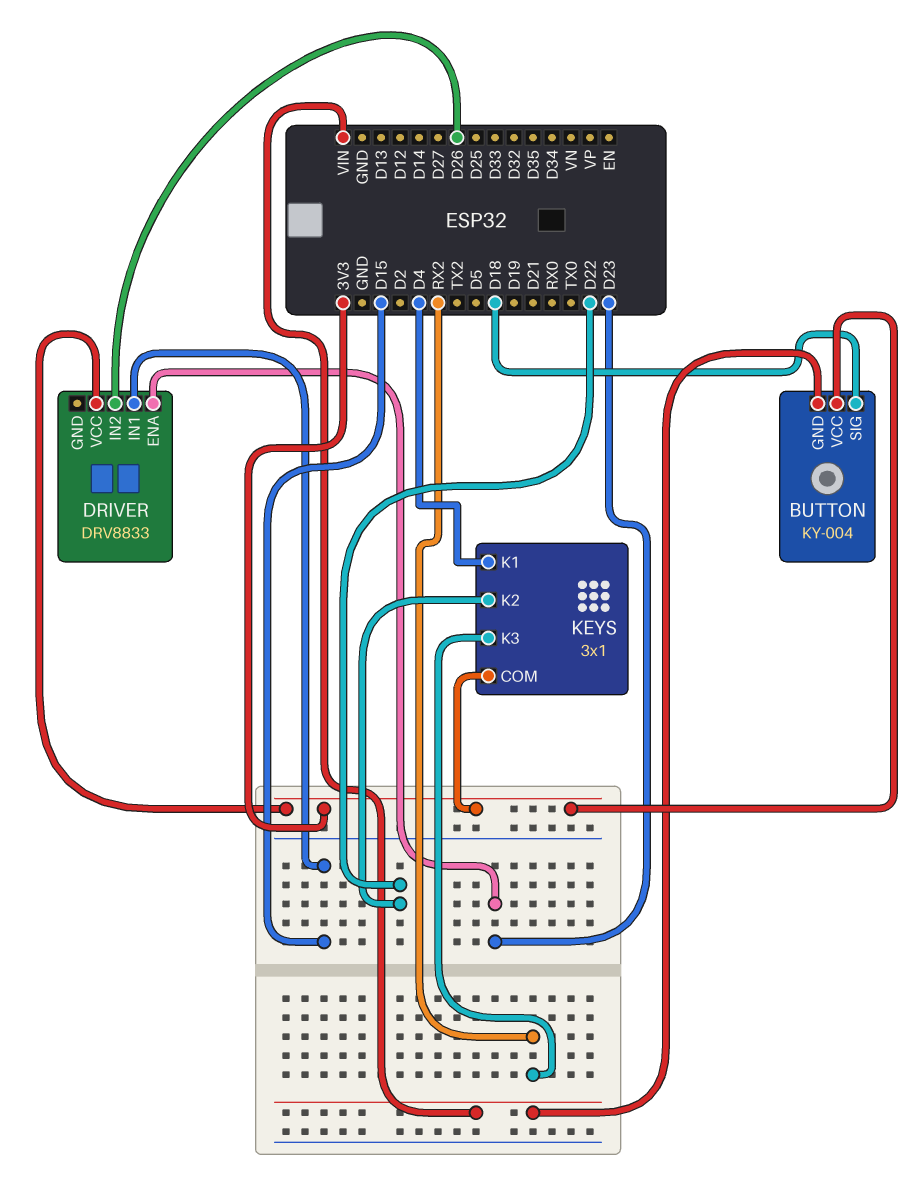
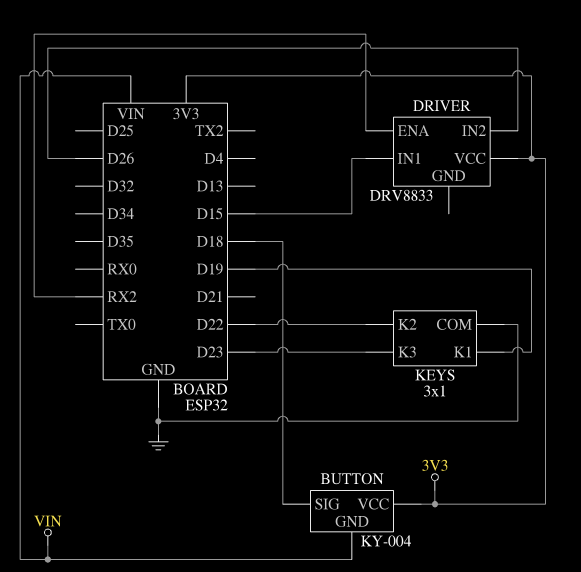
DRIVER pin ENA: D23 -> RX2
KEYS pin COM: 3V3 -> GND
KEYS pin K1: D4 -> D19
KEYS pin K3: RX2 -> D23

